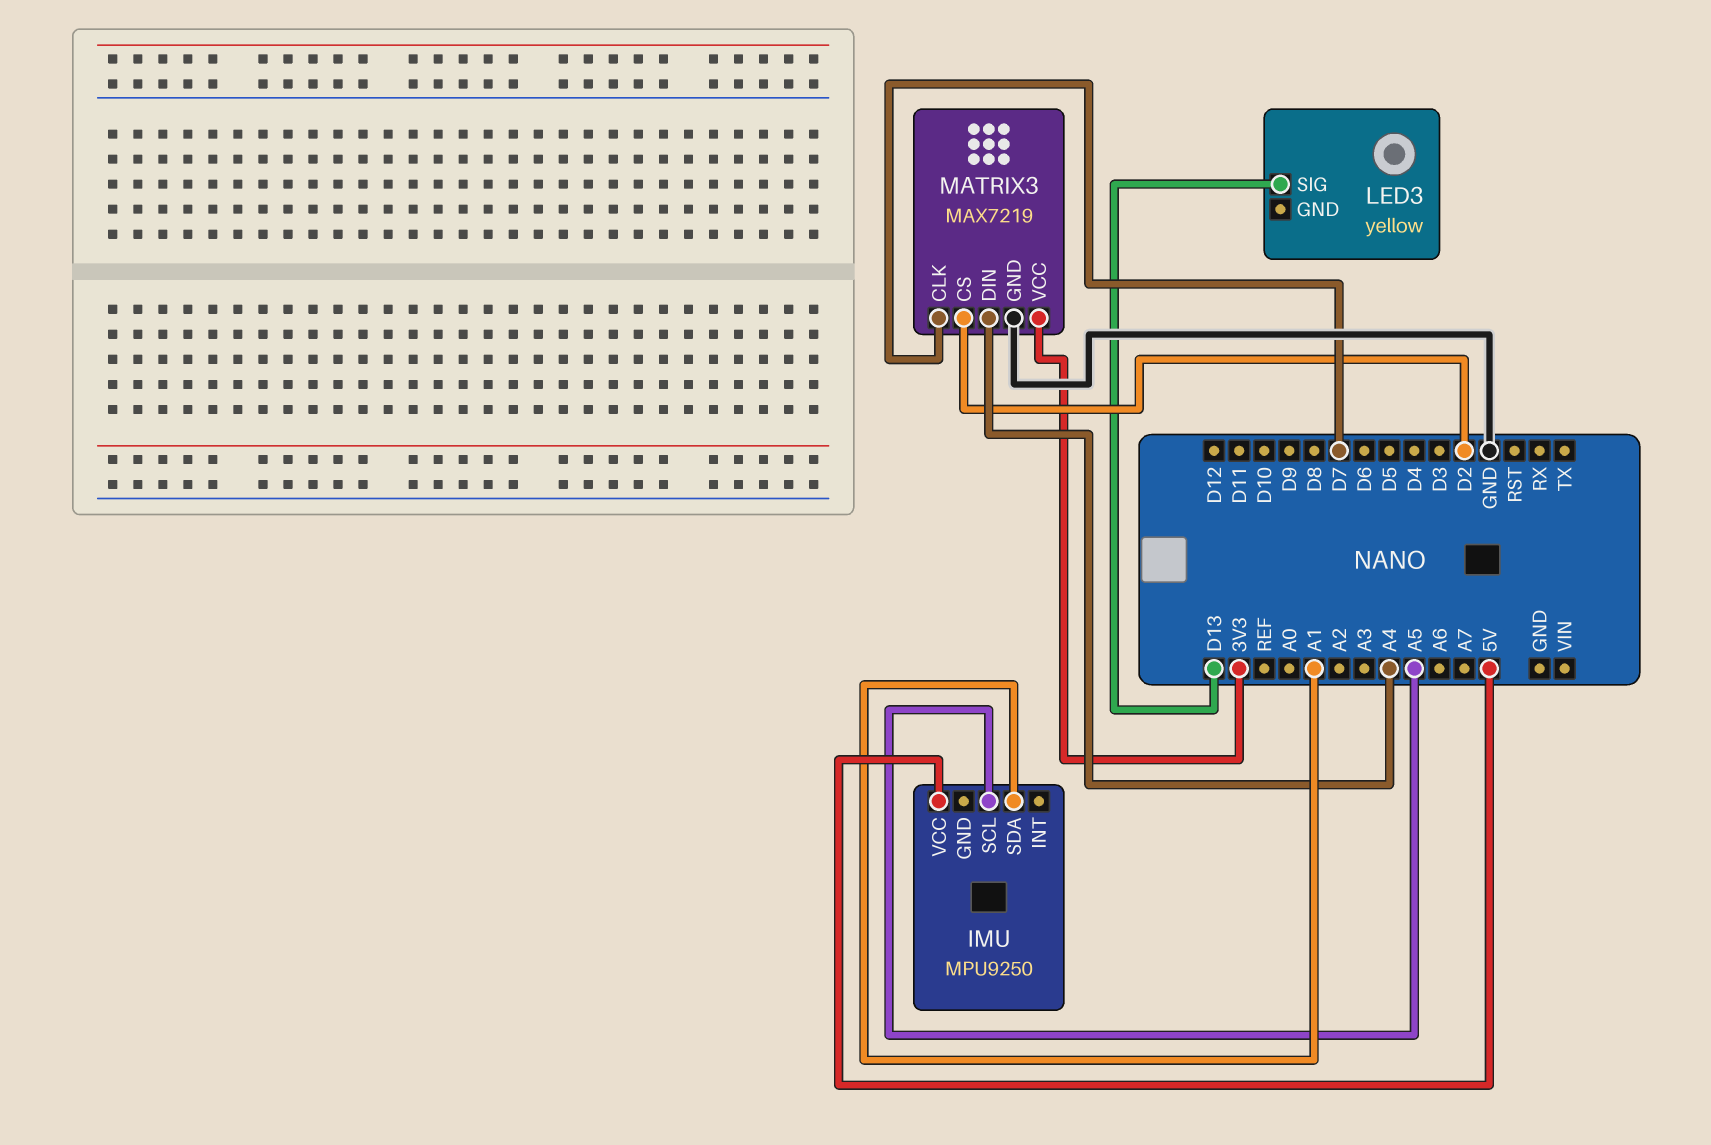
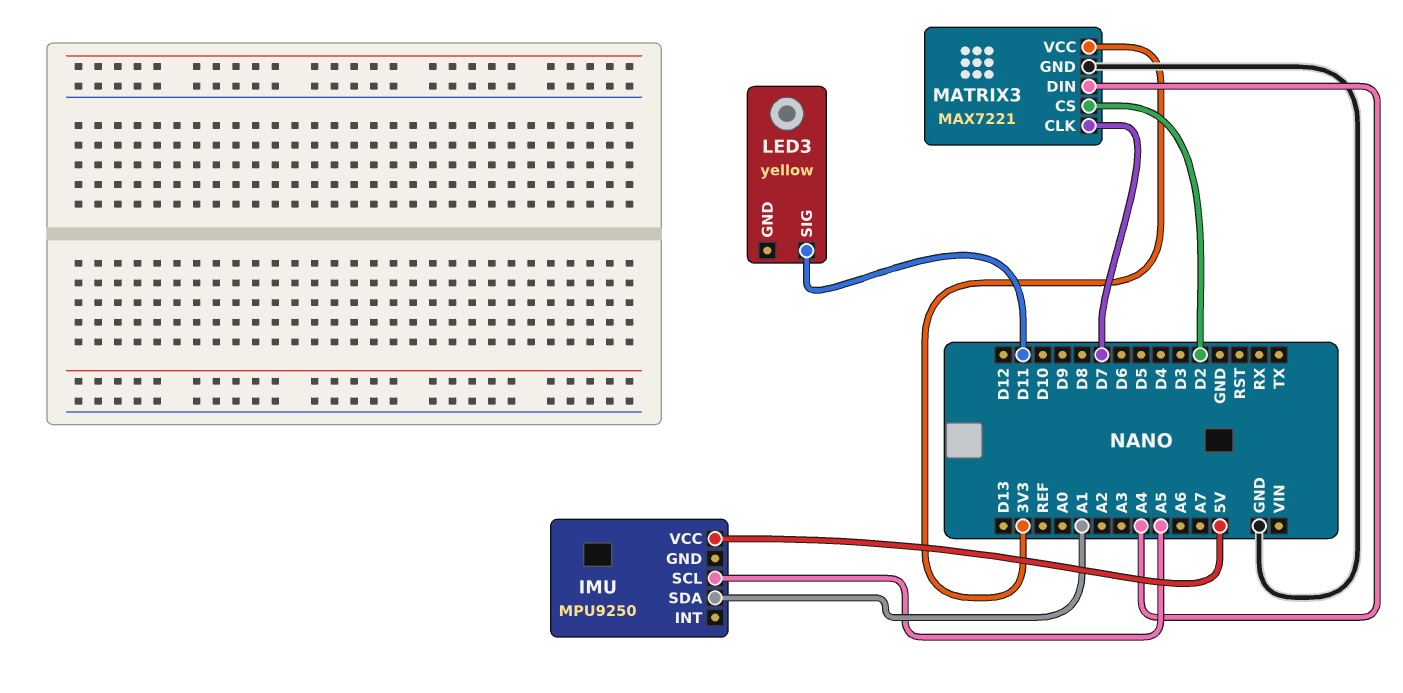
LED3 pin SIG: D13 -> D11
MATRIX3: MAX7219 -> MAX7221

